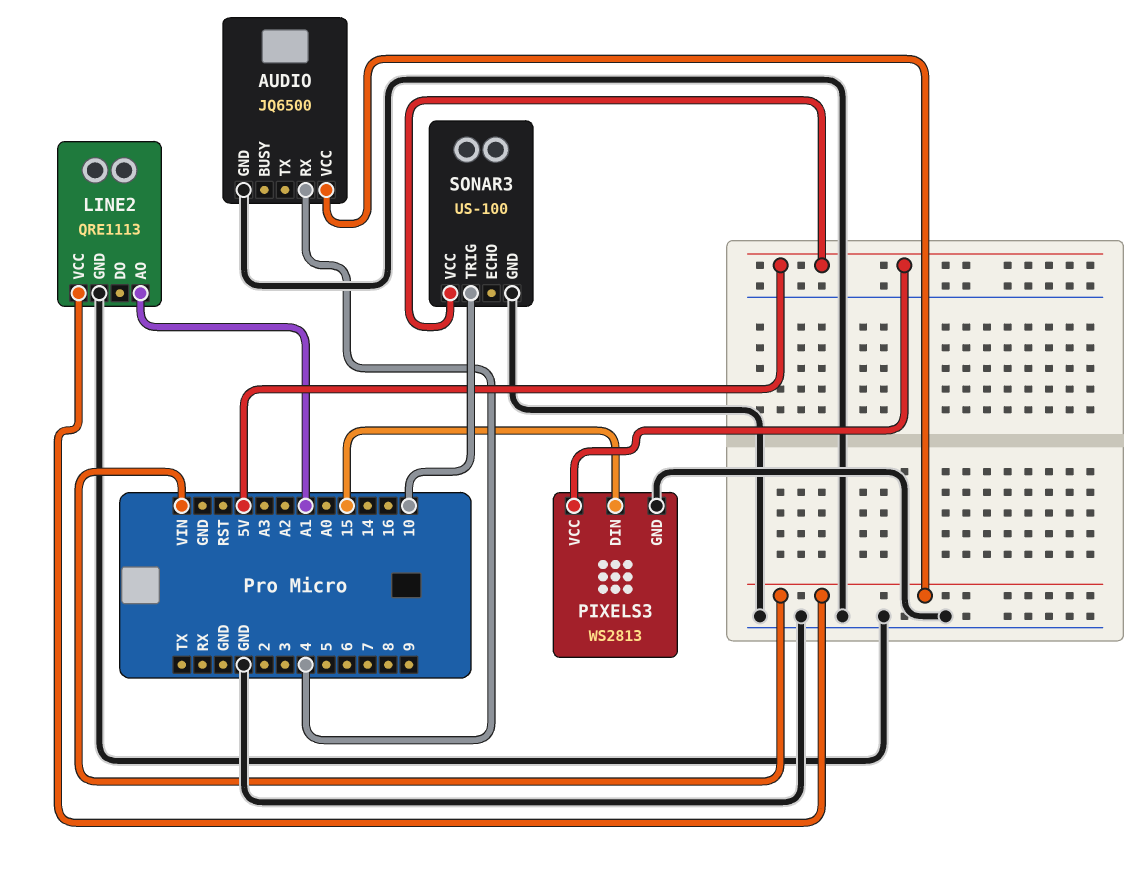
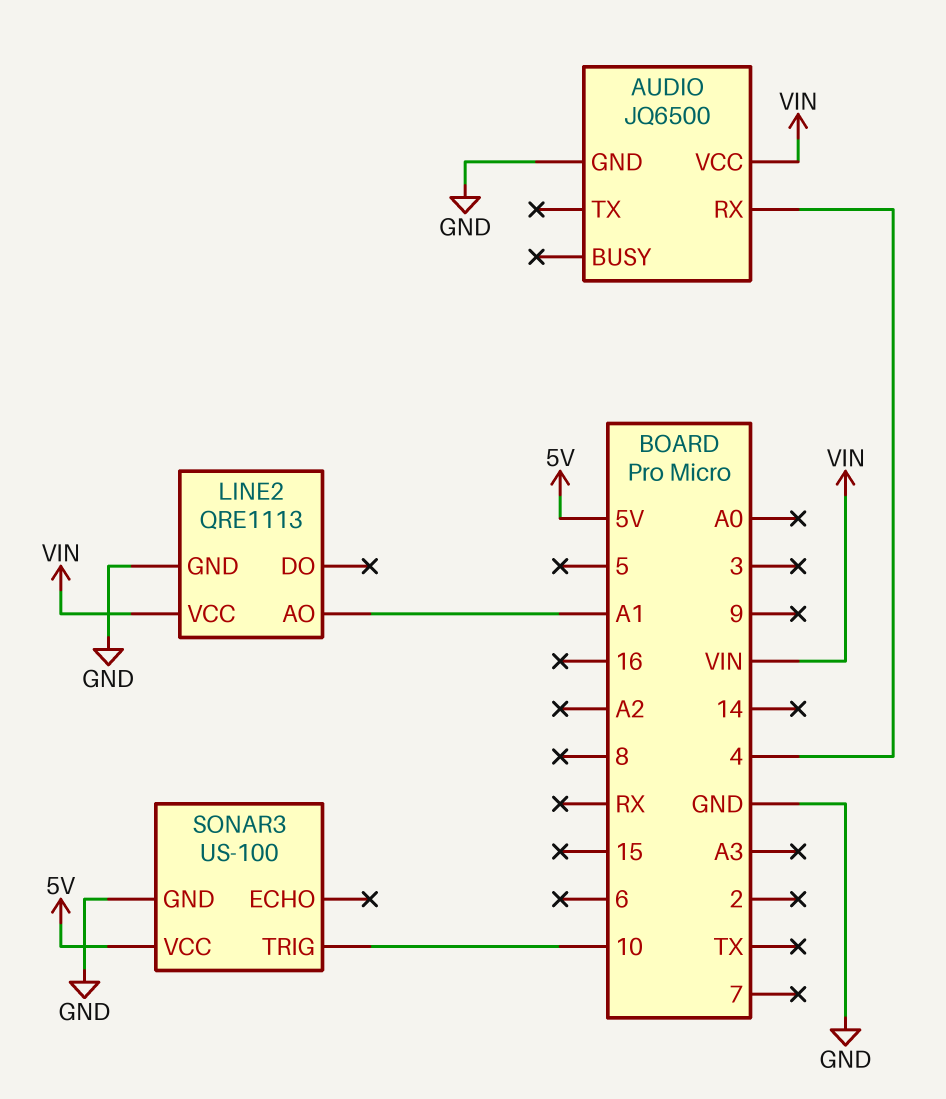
PIXELS3: WS2813 -> none
PIXELS3 pin DIN: 15 -> none
PIXELS3 pin GND: GND -> none
PIXELS3 pin VCC: 5V -> none

